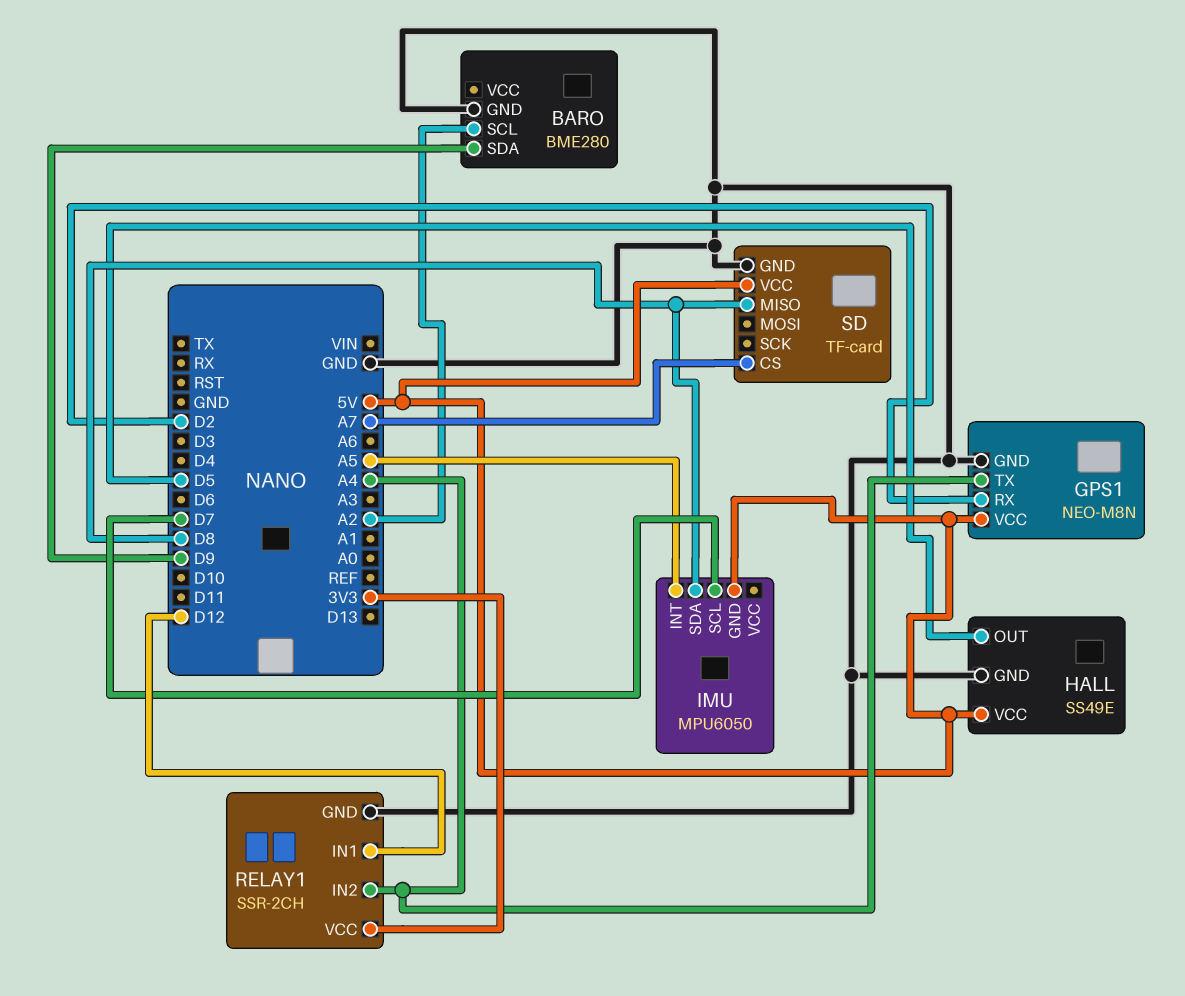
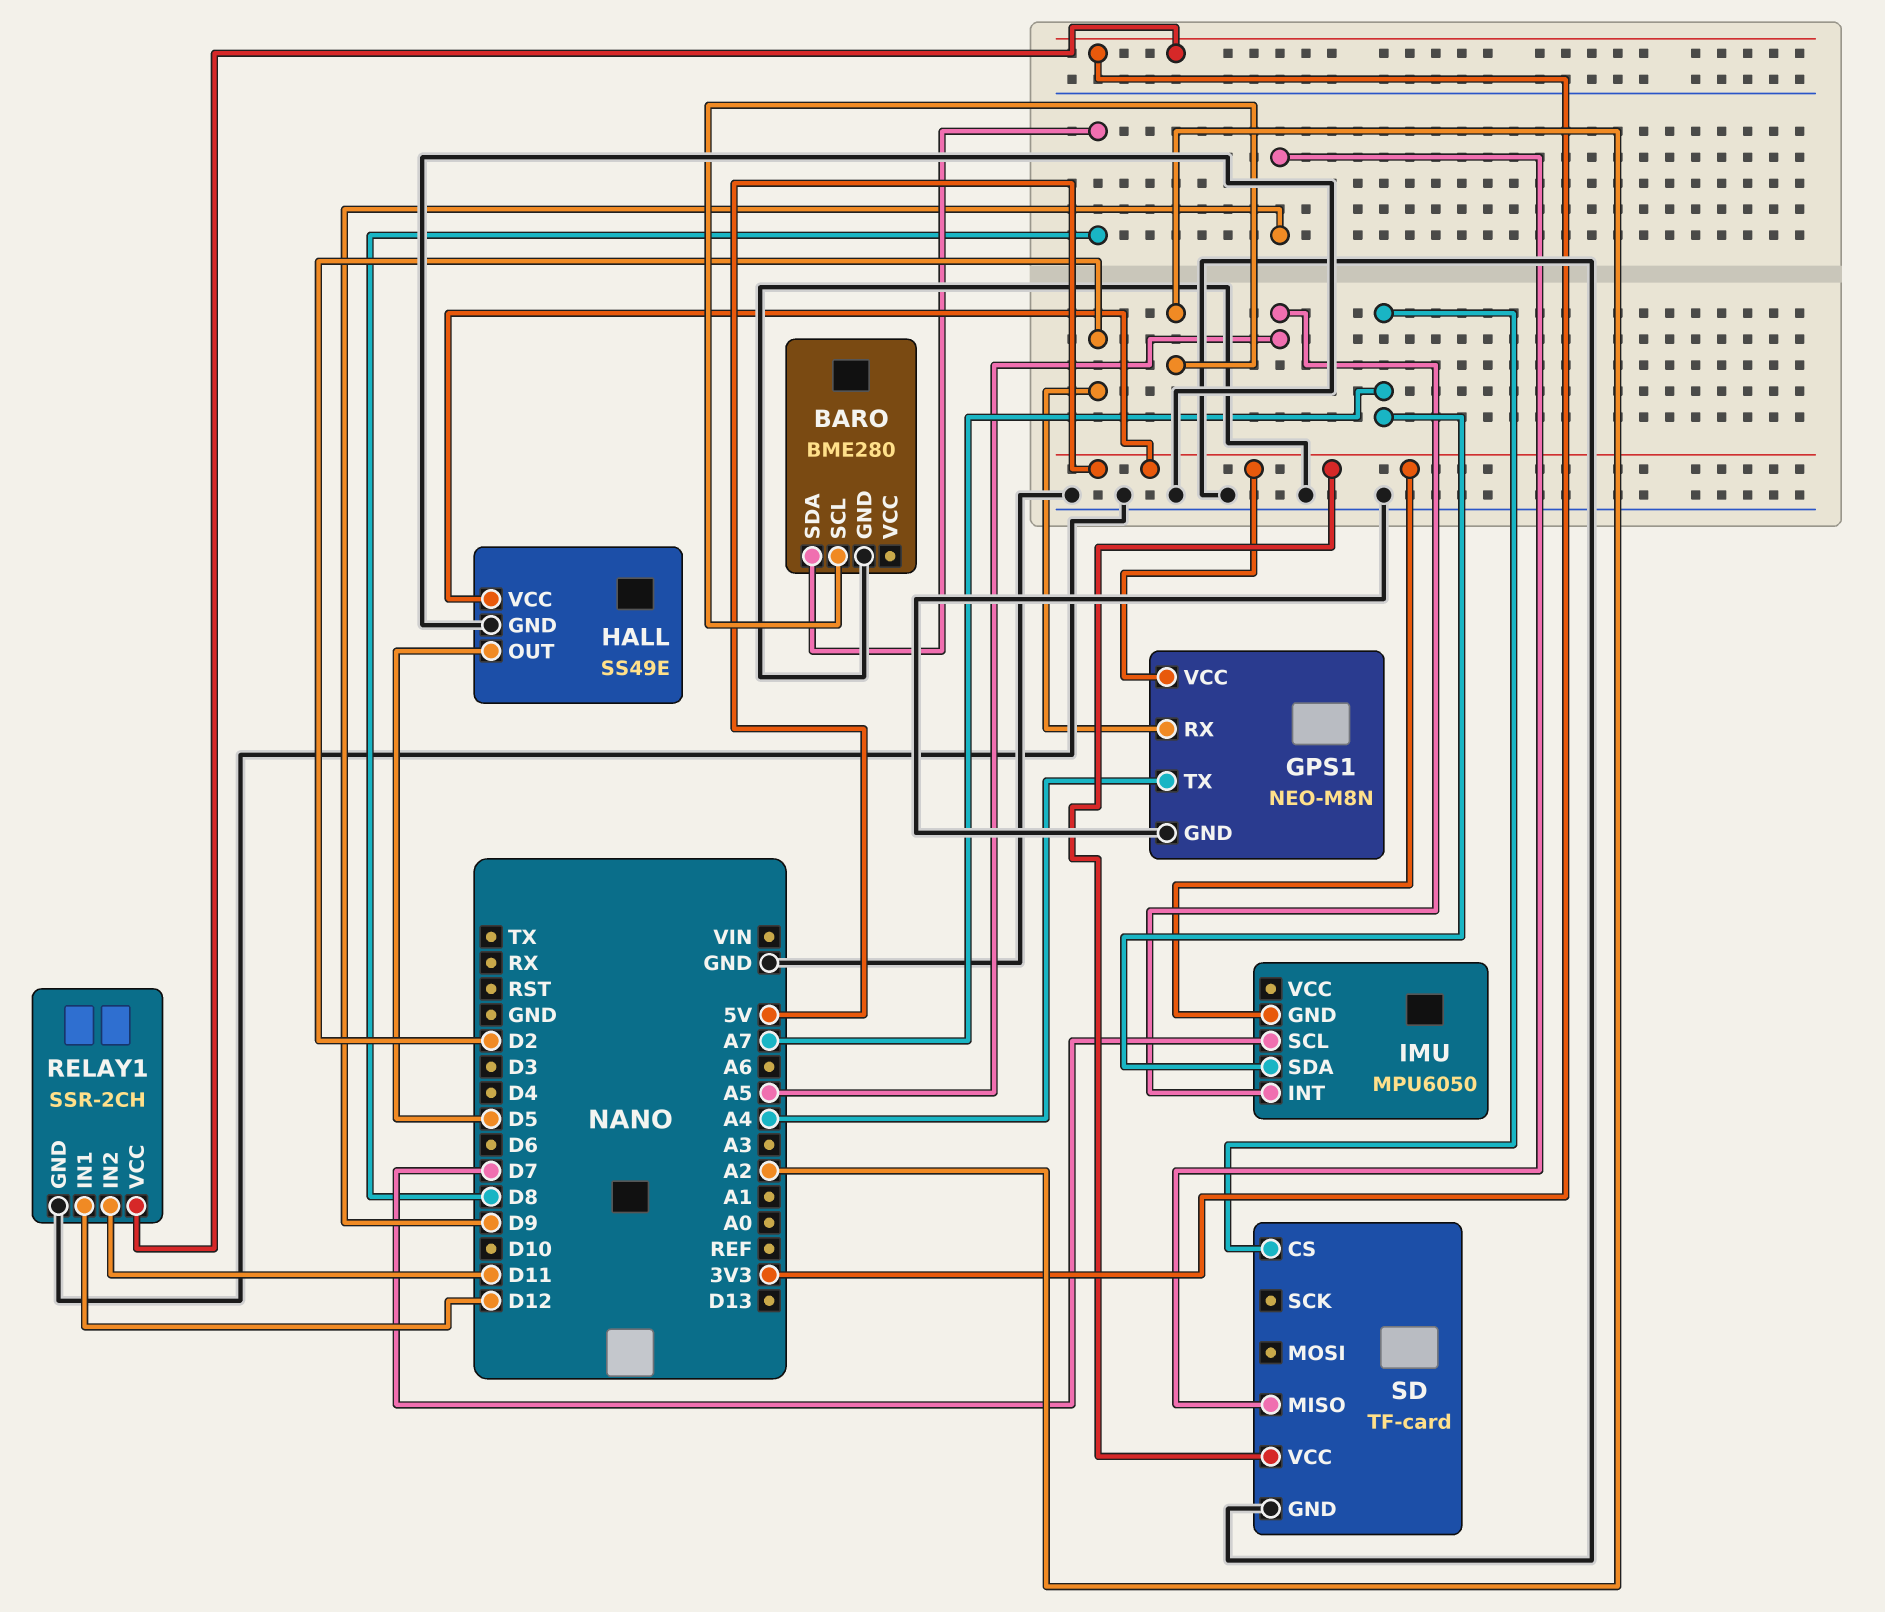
BARO pin SDA: D9 -> D8
IMU pin SDA: D8 -> A7
RELAY1 pin IN2: A4 -> D11
SD pin MISO: D8 -> D9

